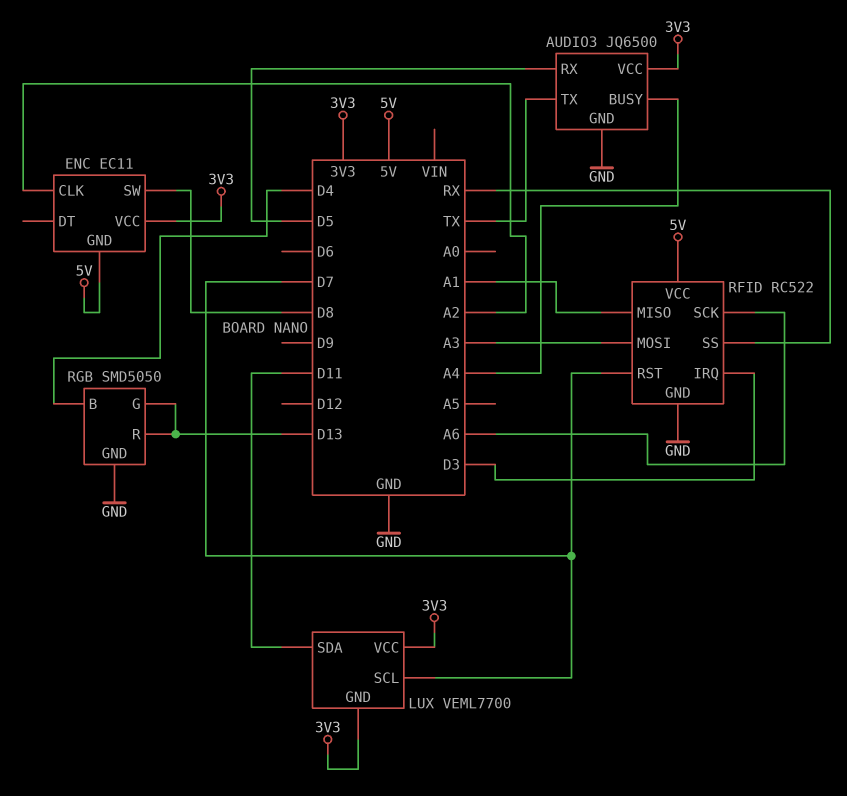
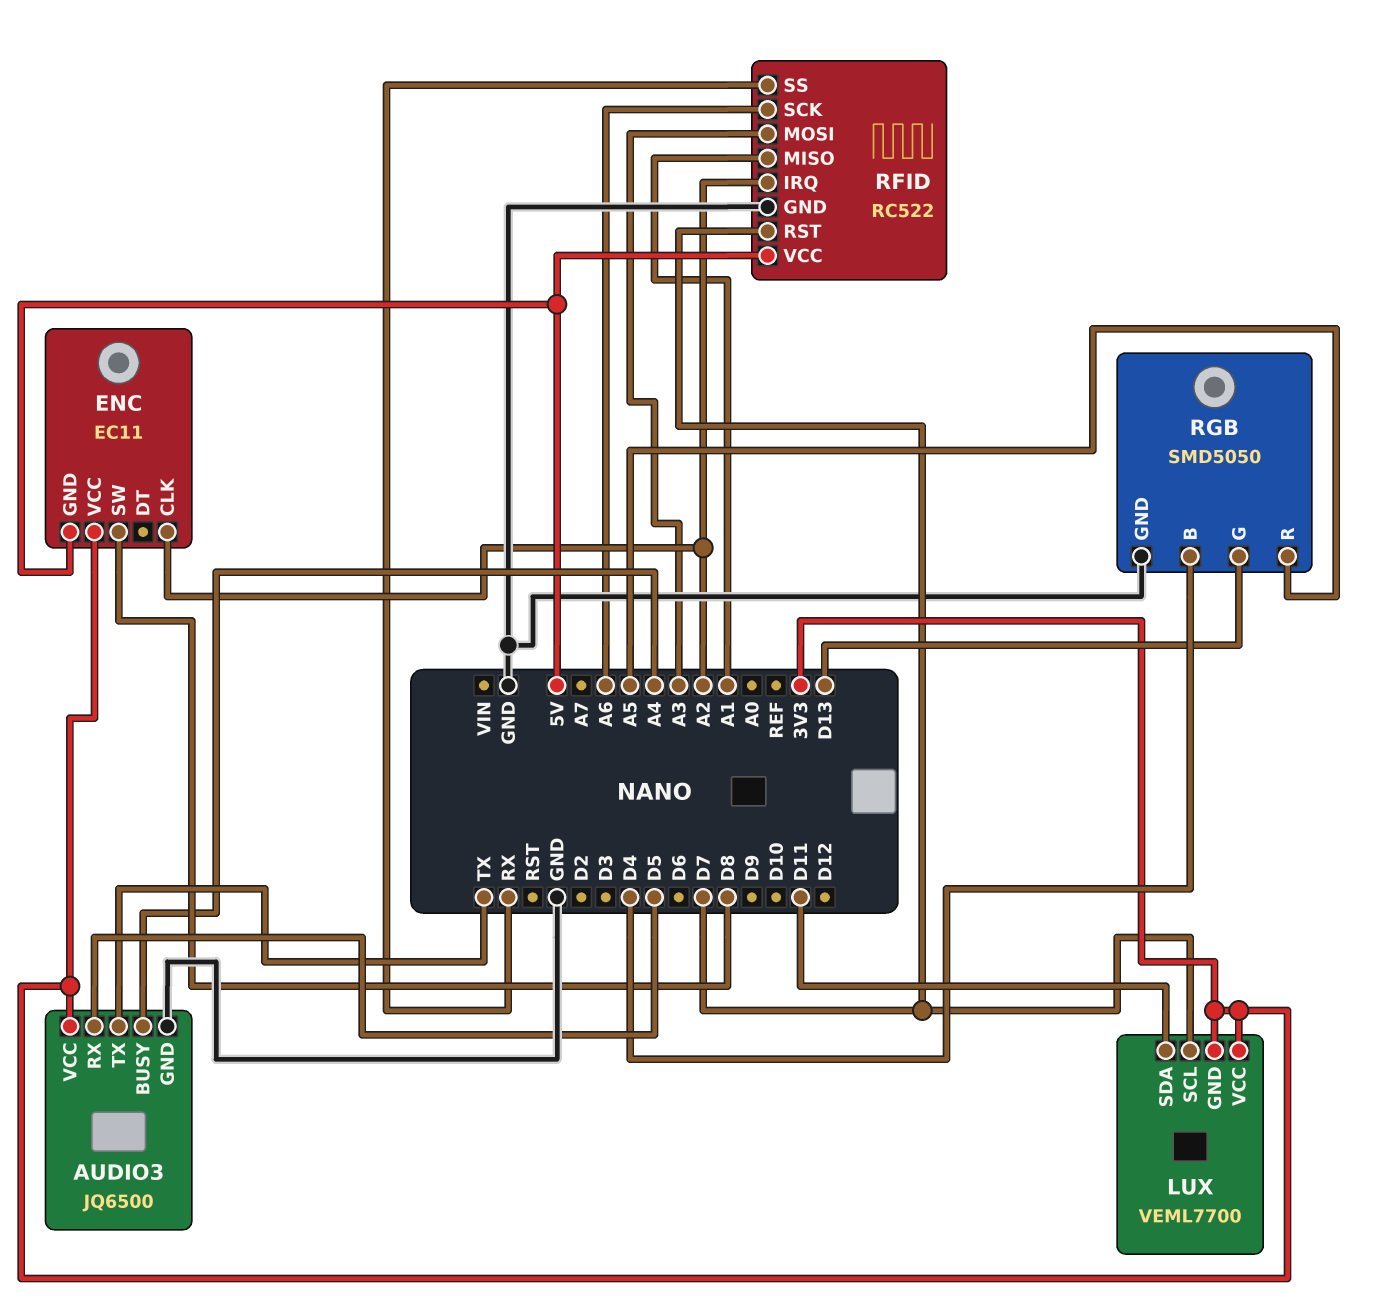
RFID pin IRQ: D3 -> A2
RGB pin R: D13 -> A5

